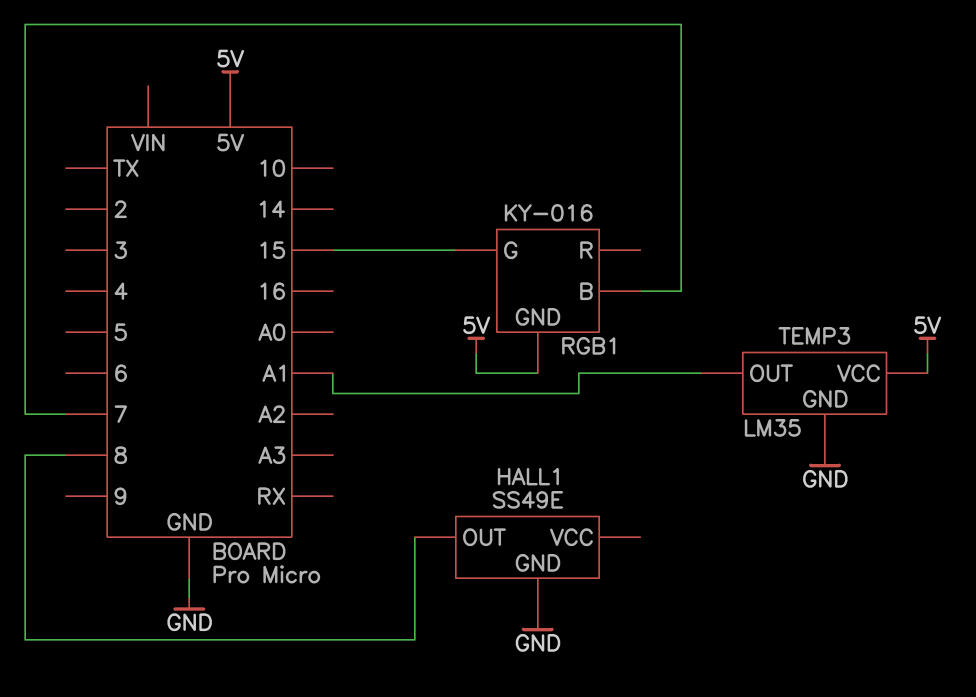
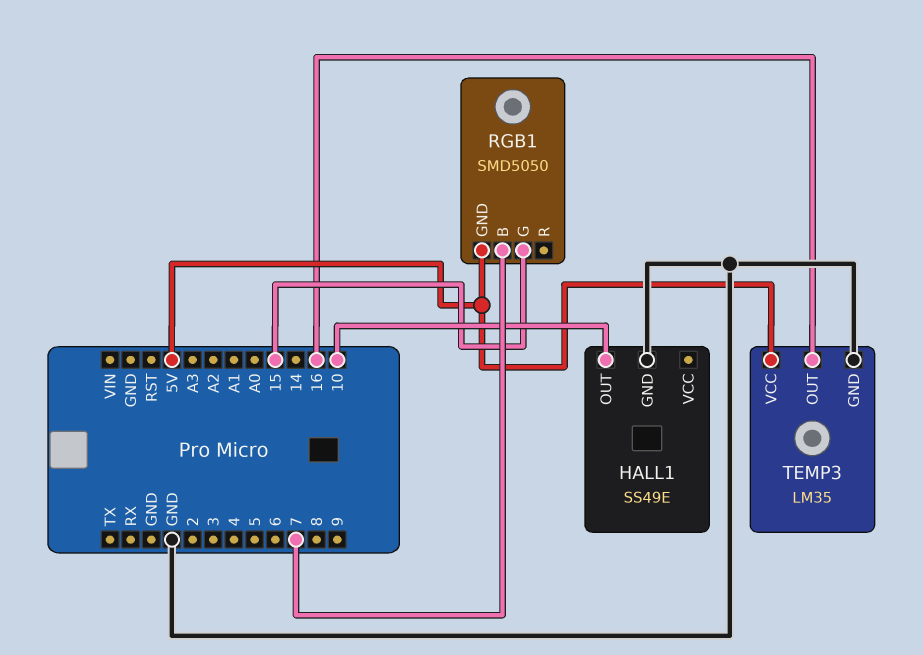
HALL1 pin OUT: 8 -> 10
RGB1: KY-016 -> SMD5050
TEMP3 pin OUT: A1 -> 16

